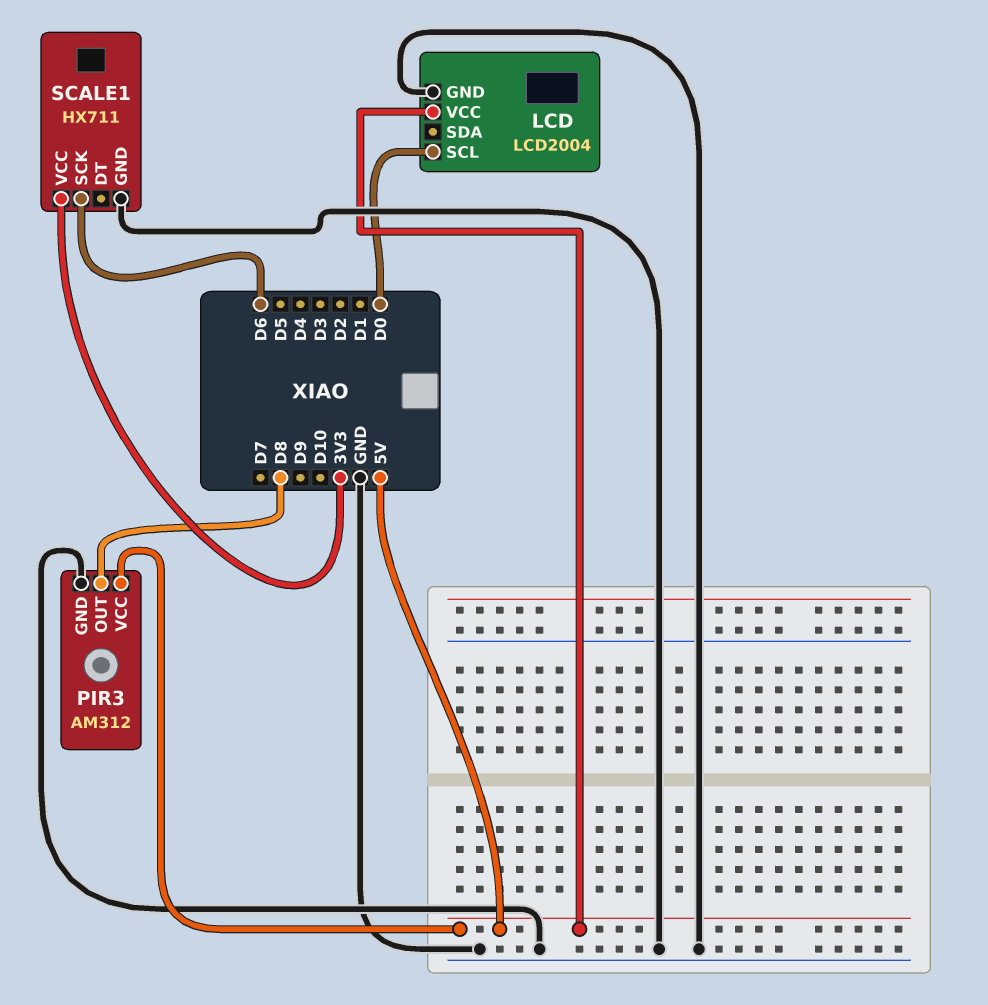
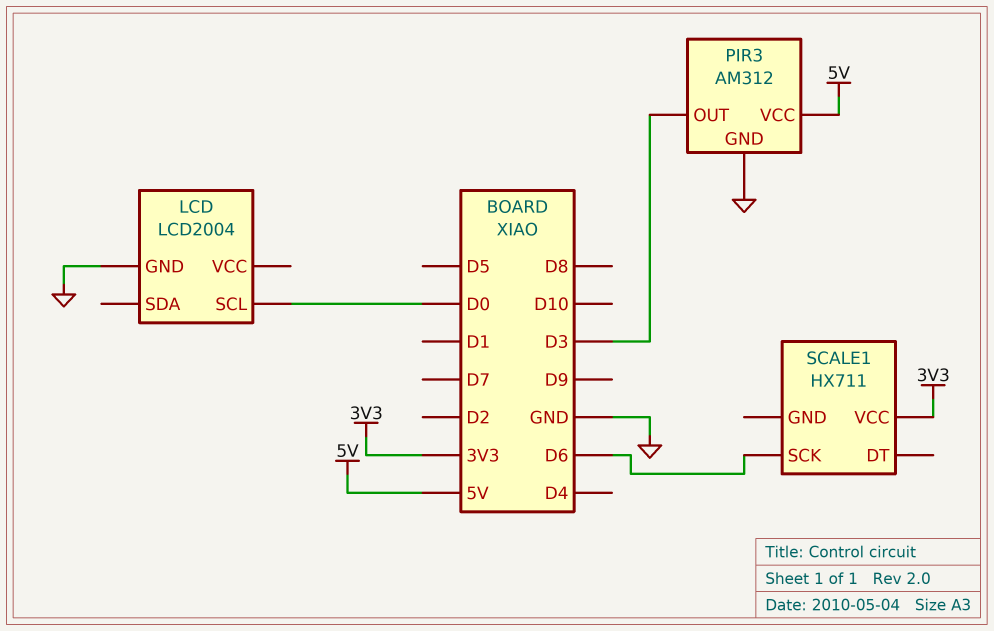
LCD pin VCC: 5V -> none
PIR3 pin OUT: D8 -> D3
SCALE1 pin GND: GND -> none

